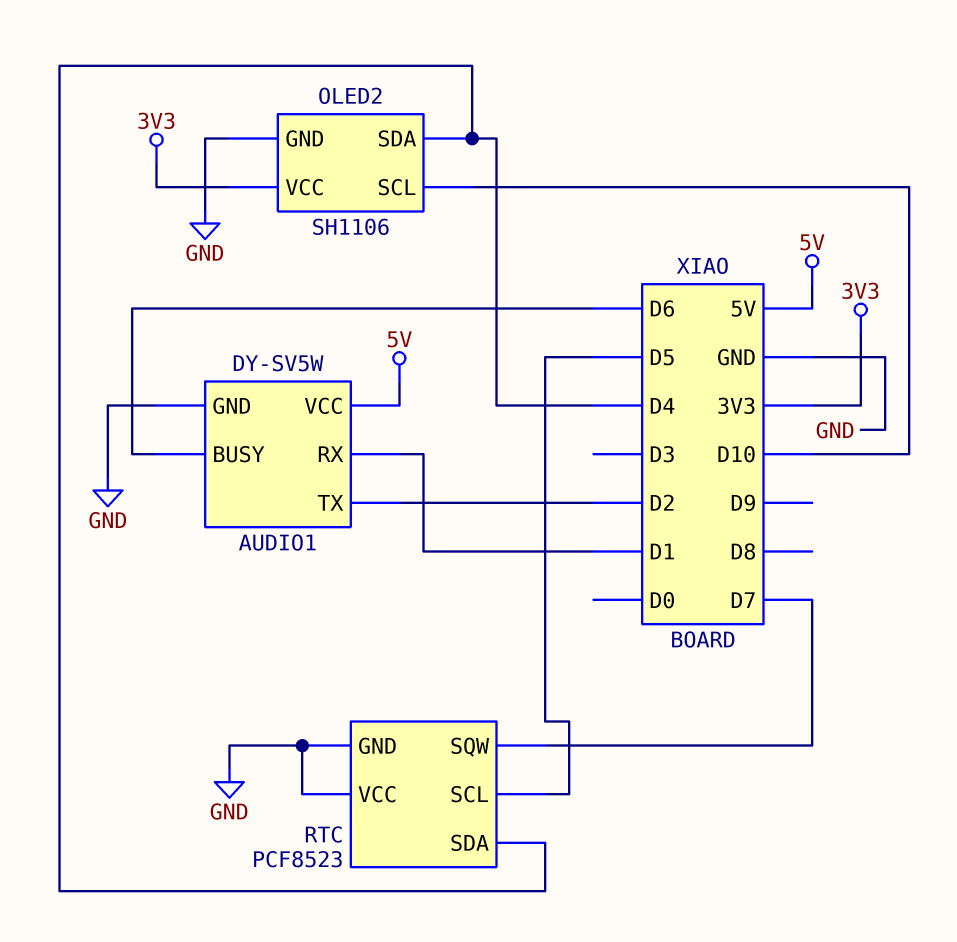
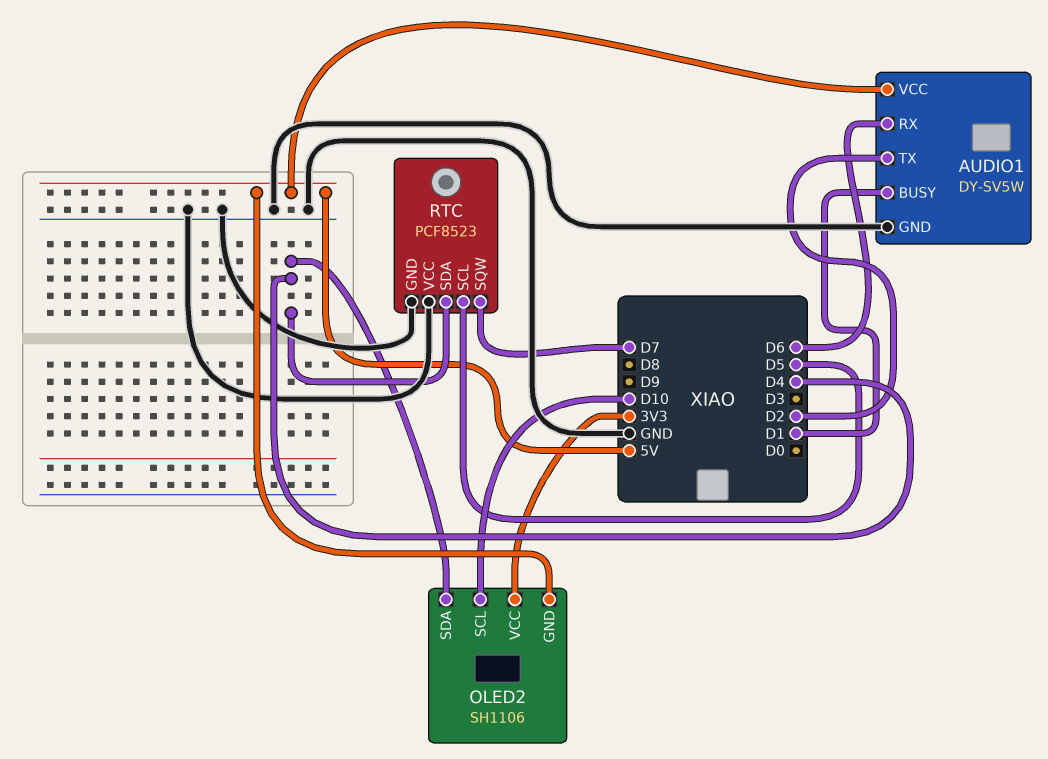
AUDIO1 pin BUSY: D6 -> D1
AUDIO1 pin RX: D1 -> D6
OLED2 pin GND: GND -> 5V

